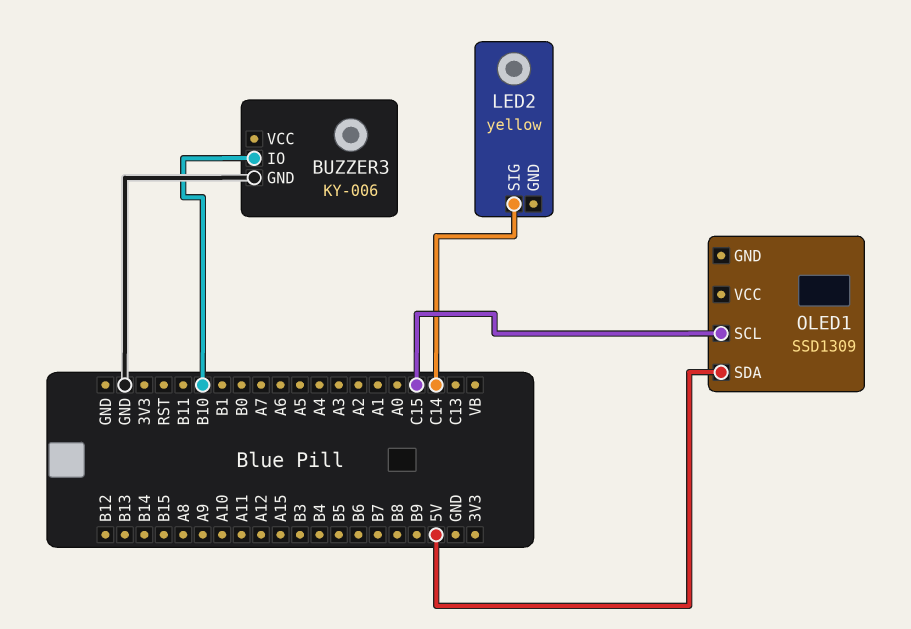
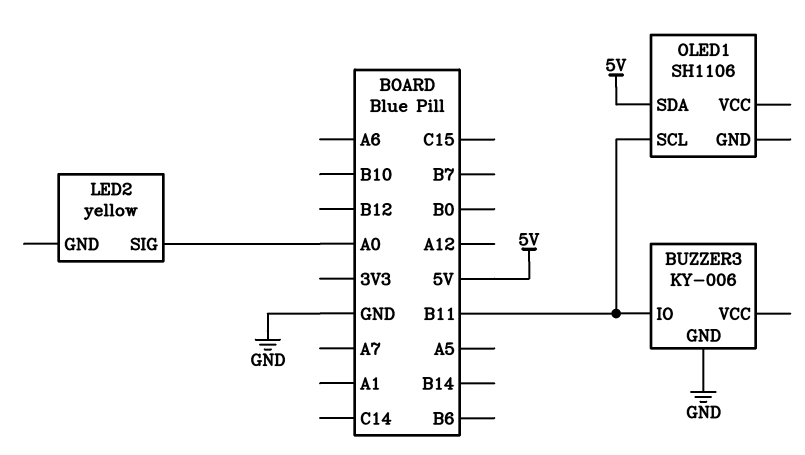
BUZZER3 pin IO: B10 -> B11
LED2 pin SIG: C14 -> A0
OLED1: SSD1309 -> SH1106
OLED1 pin SCL: C15 -> B11

